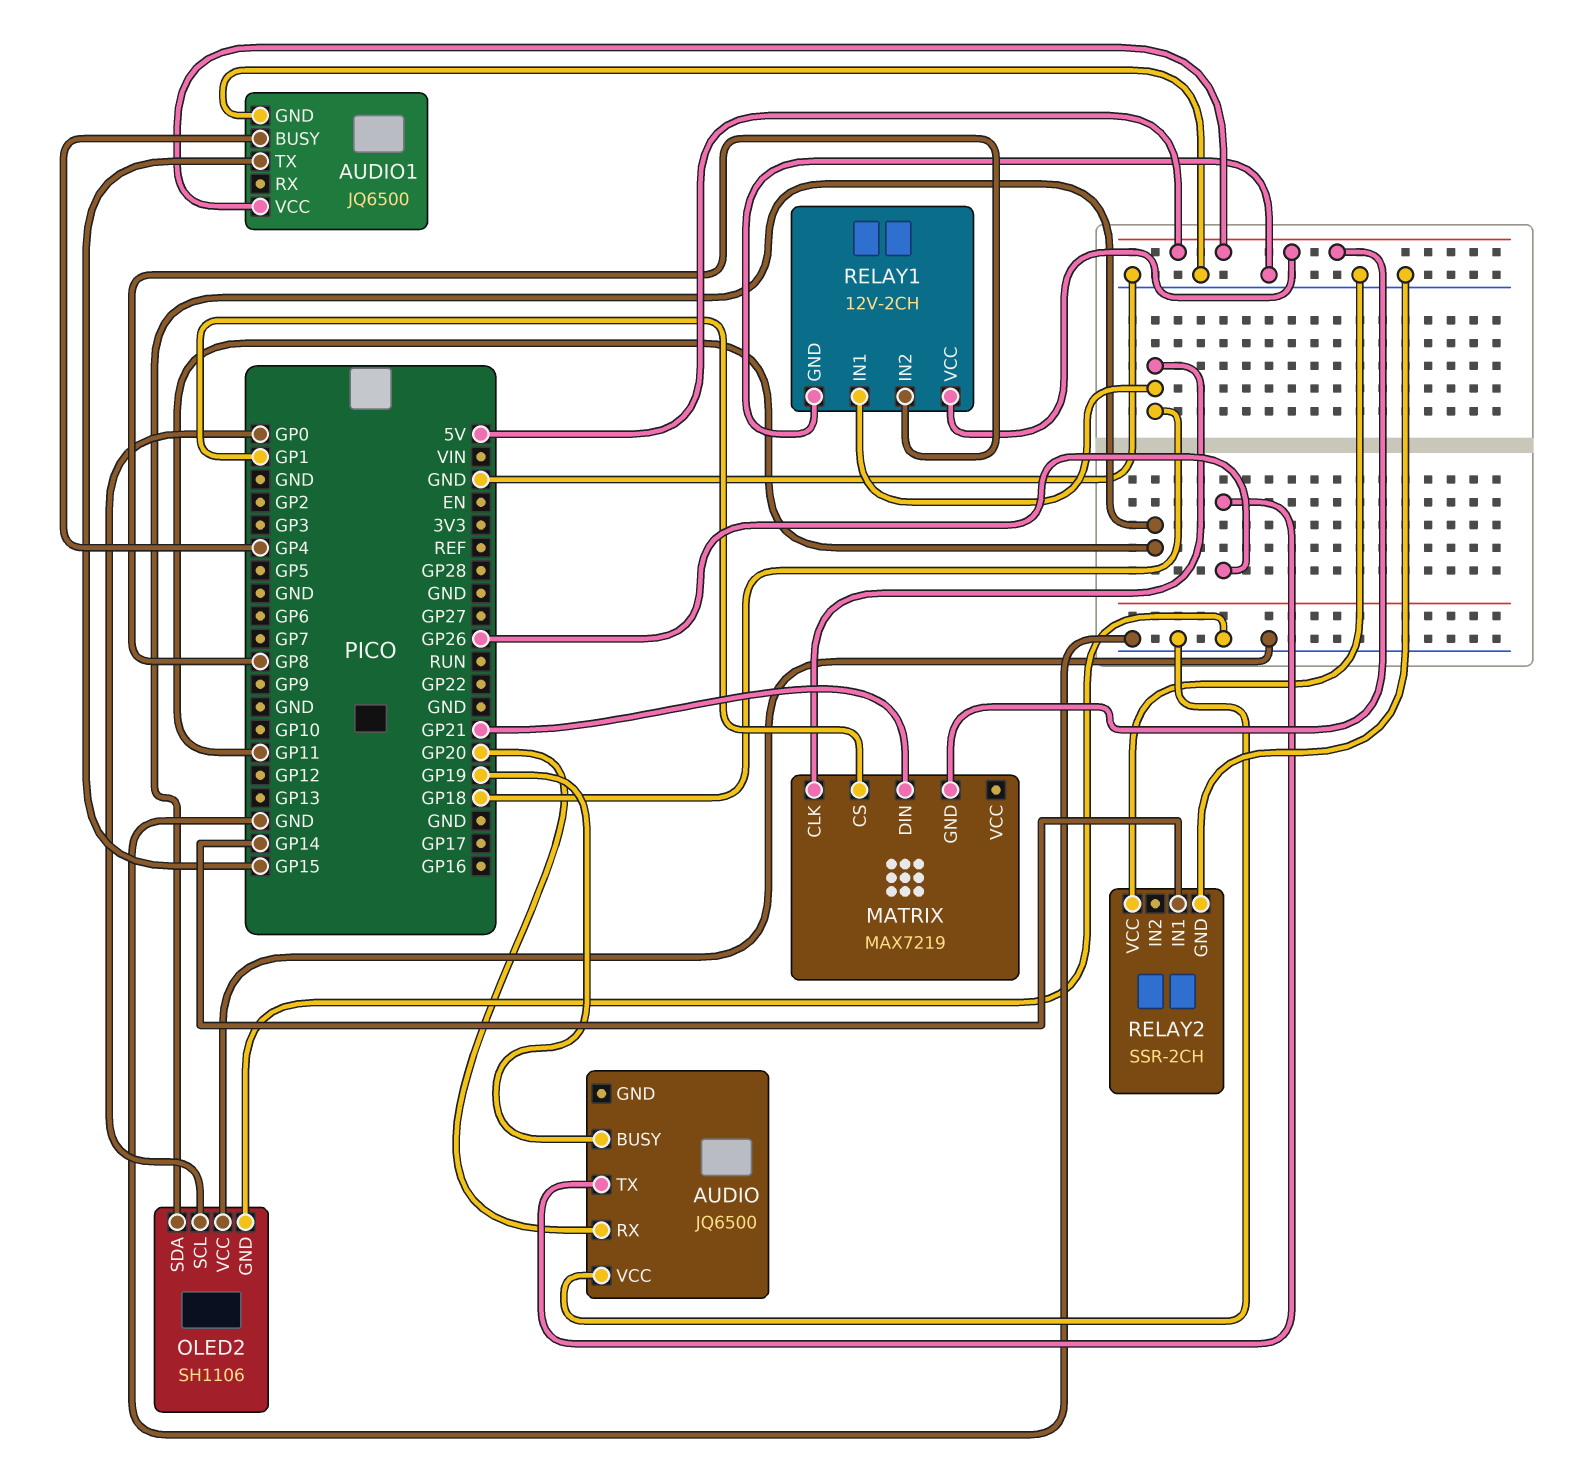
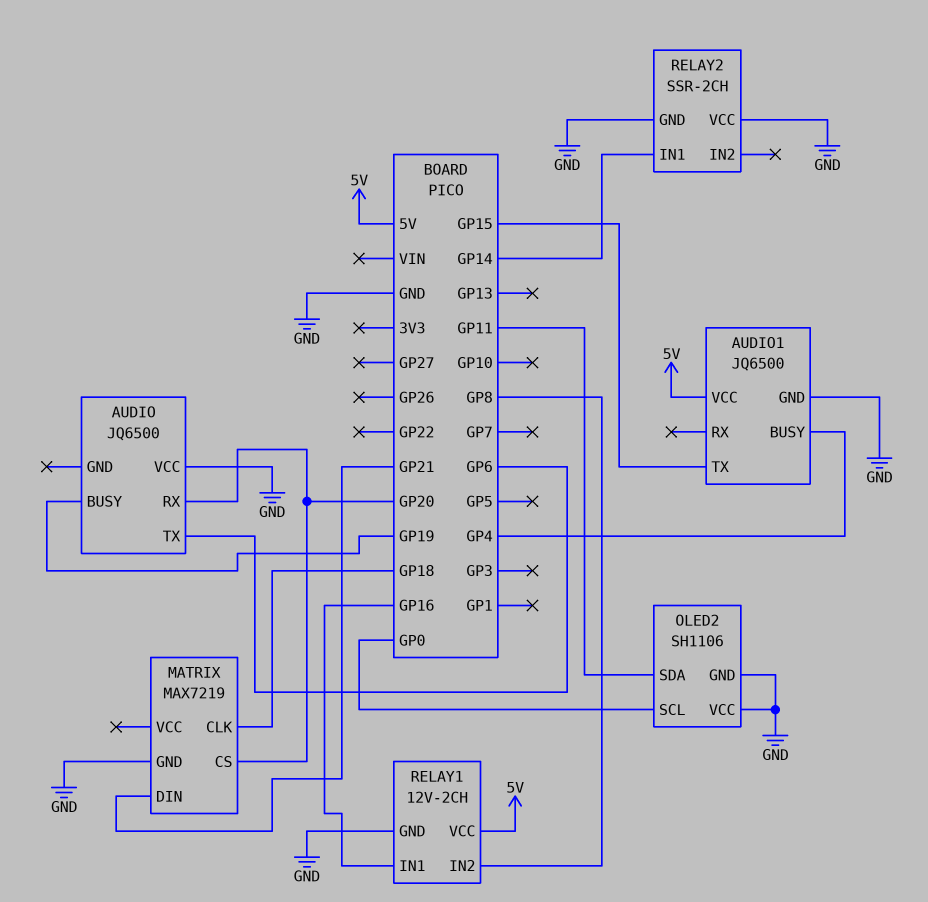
AUDIO pin TX: GP26 -> GP6
MATRIX pin CS: GP1 -> GP20
MATRIX pin GND: 5V -> GND
RELAY1 pin IN1: GP18 -> GP16

